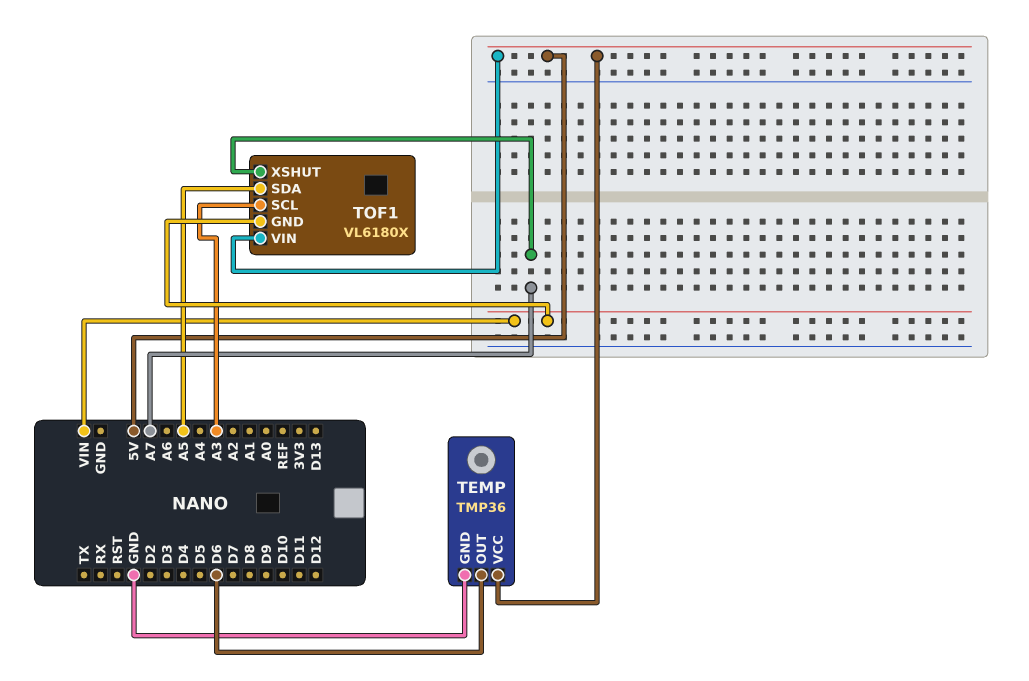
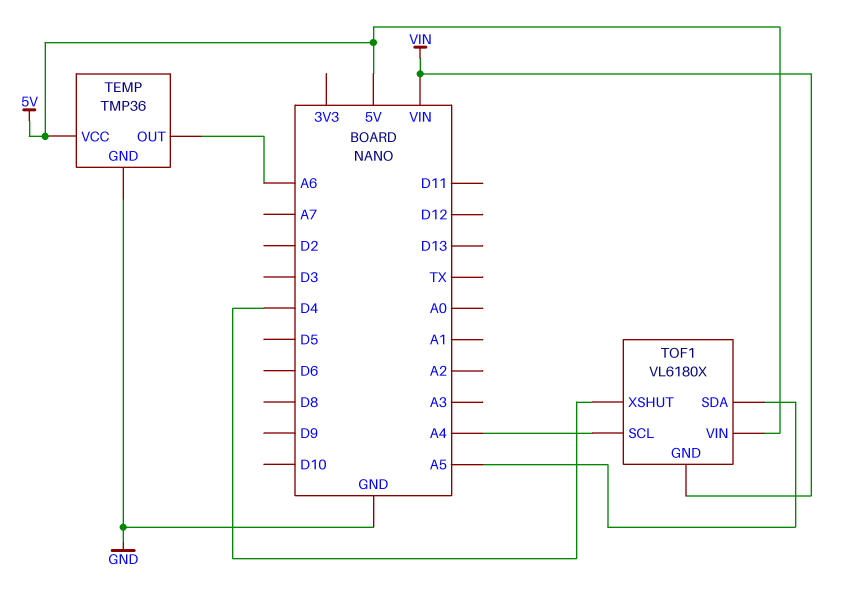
TEMP pin OUT: D6 -> A6
TOF1 pin SCL: A3 -> A4
TOF1 pin XSHUT: A7 -> D4

